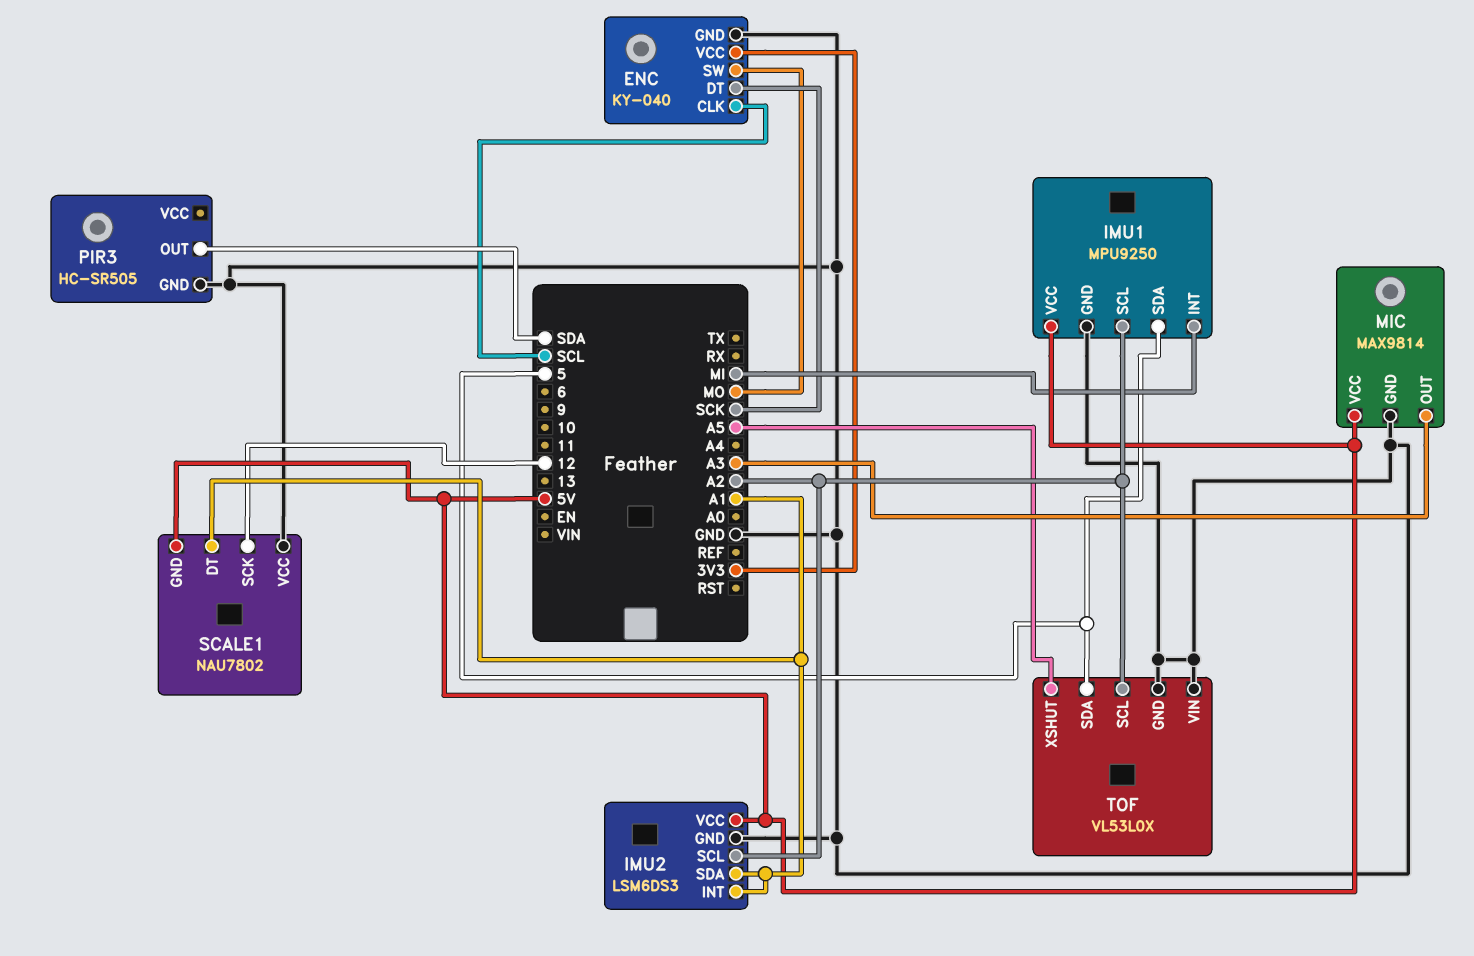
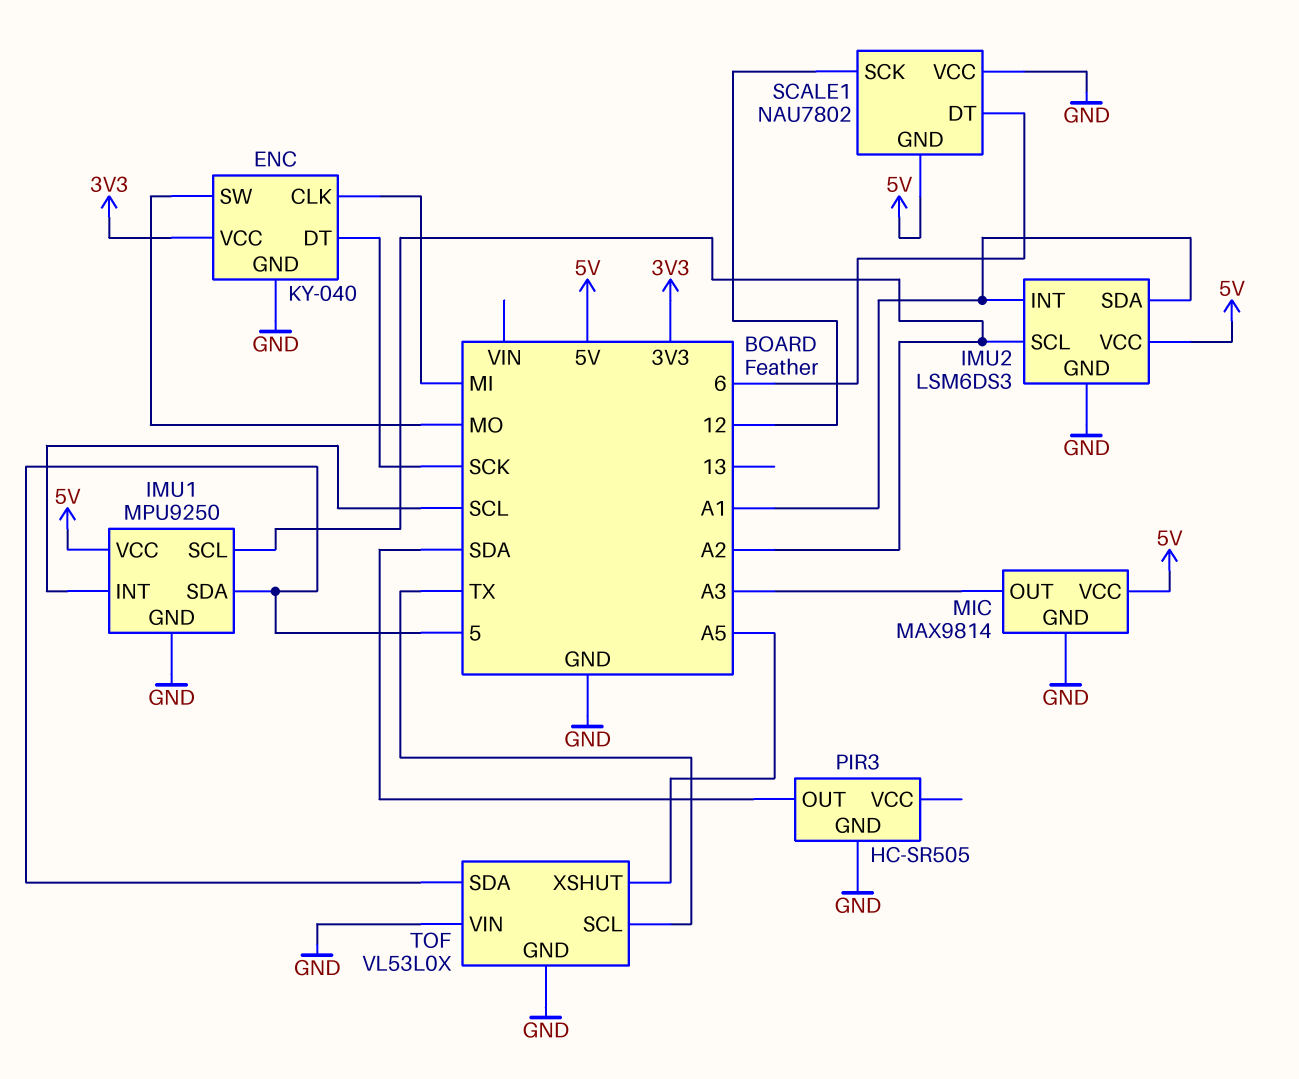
ENC pin CLK: SCL -> MI
IMU1 pin INT: MI -> SCL
SCALE1 pin DT: A1 -> 6
TOF pin SCL: A2 -> TX

